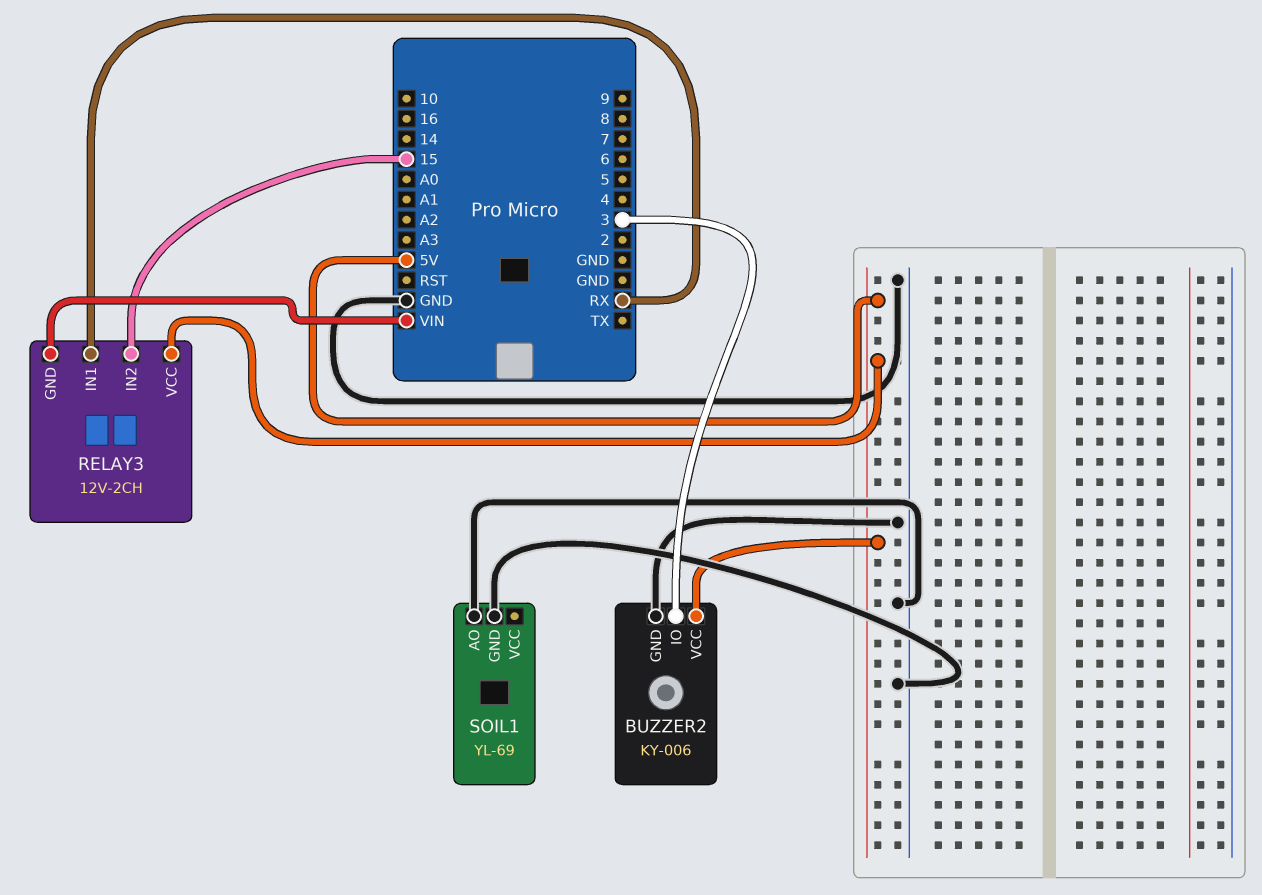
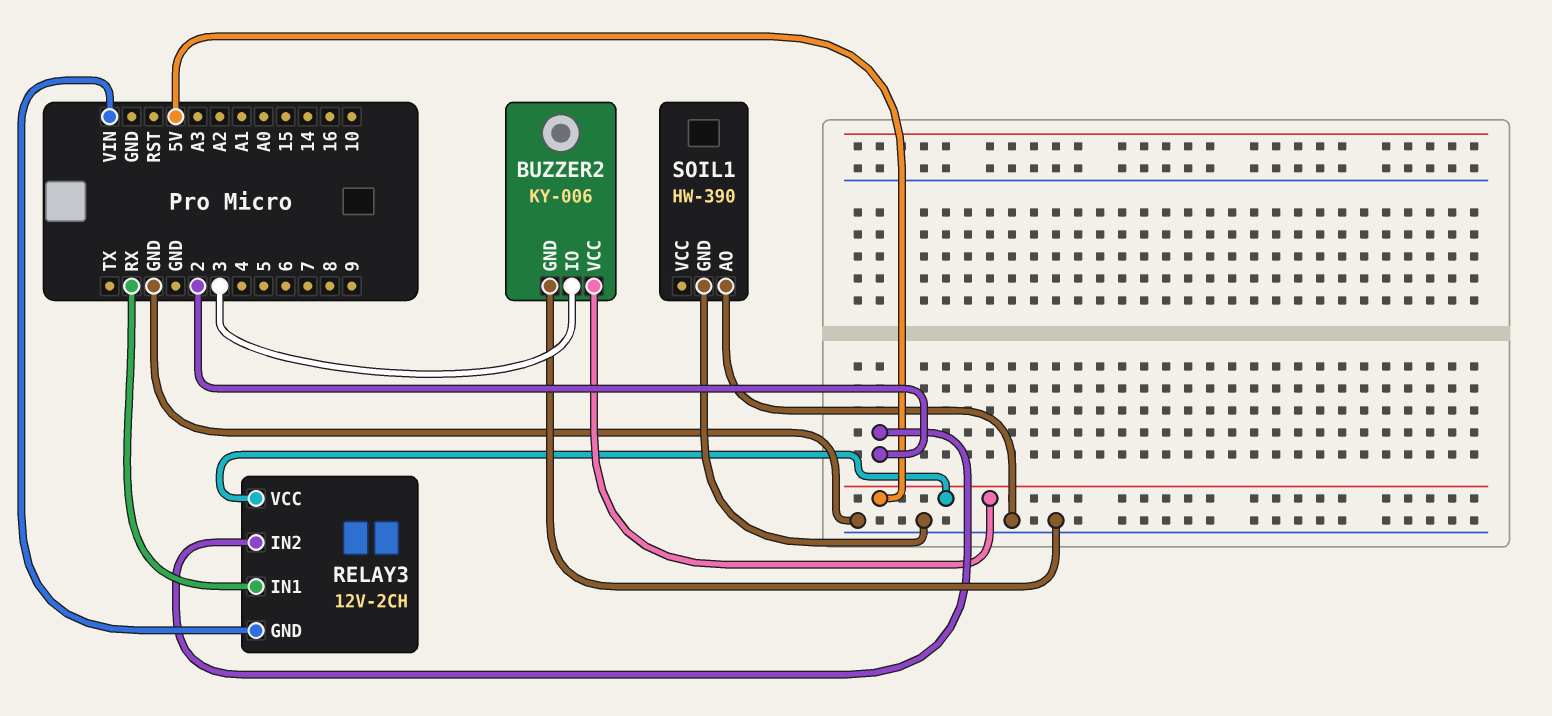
RELAY3 pin IN2: 15 -> 2
SOIL1: YL-69 -> HW-390

